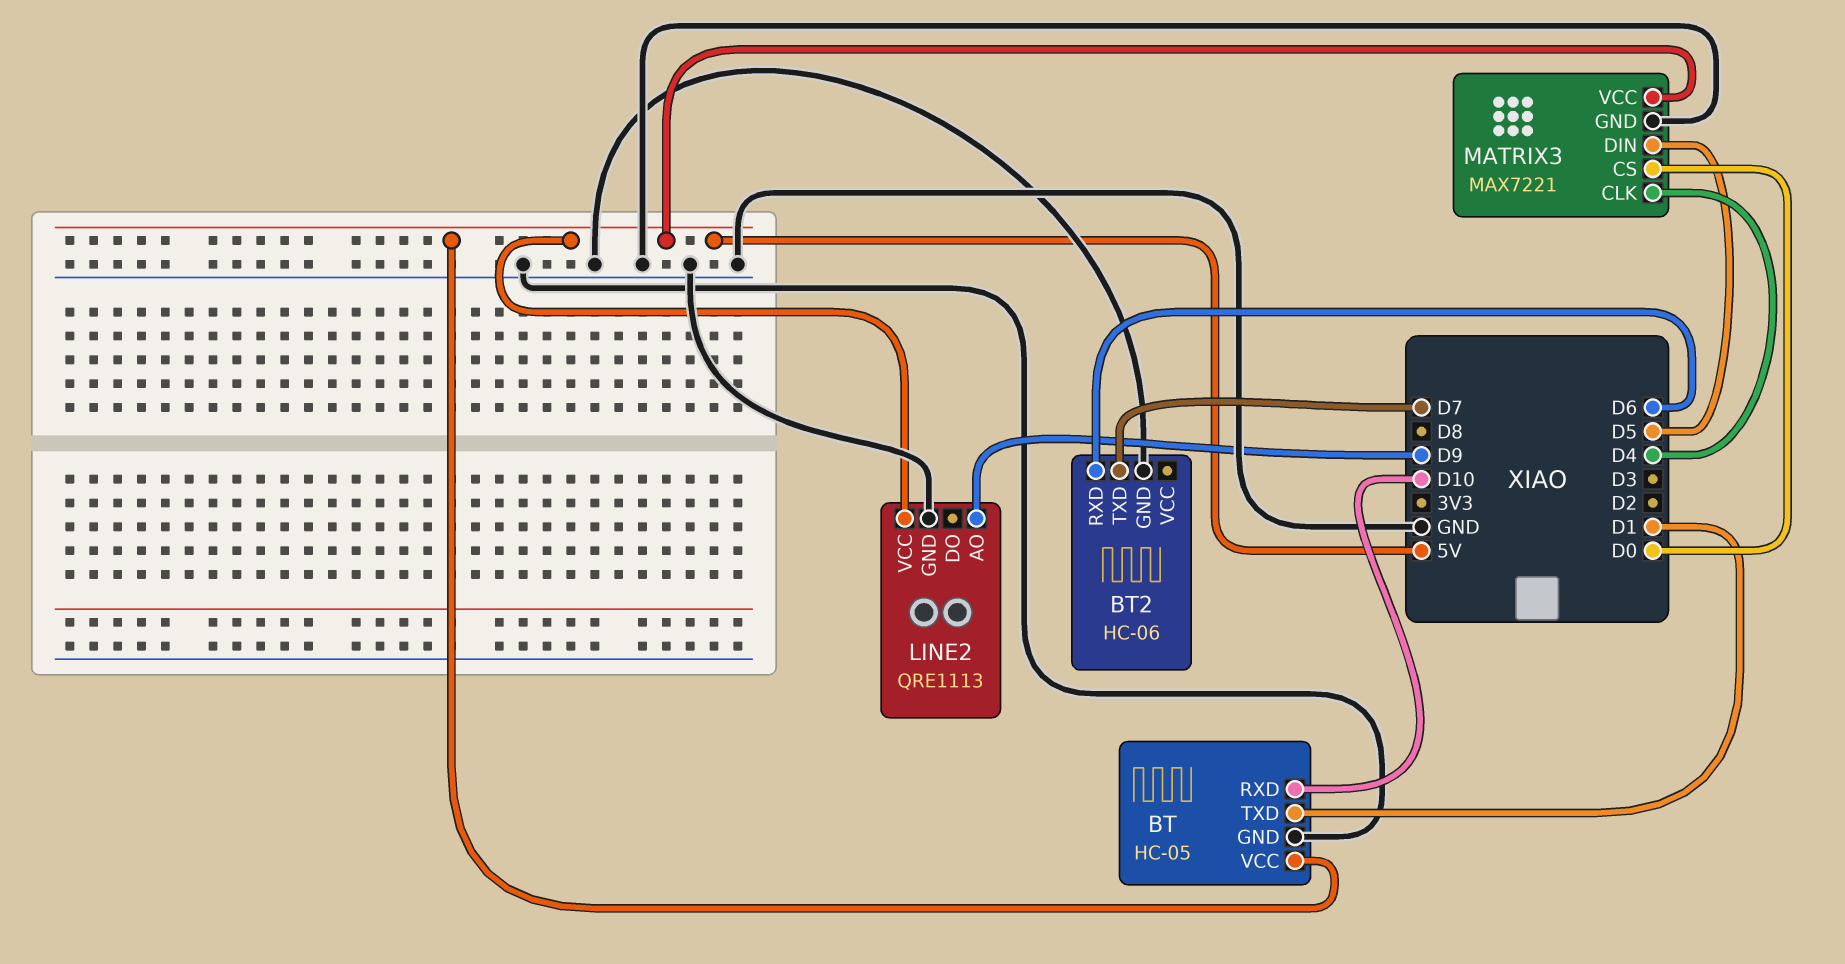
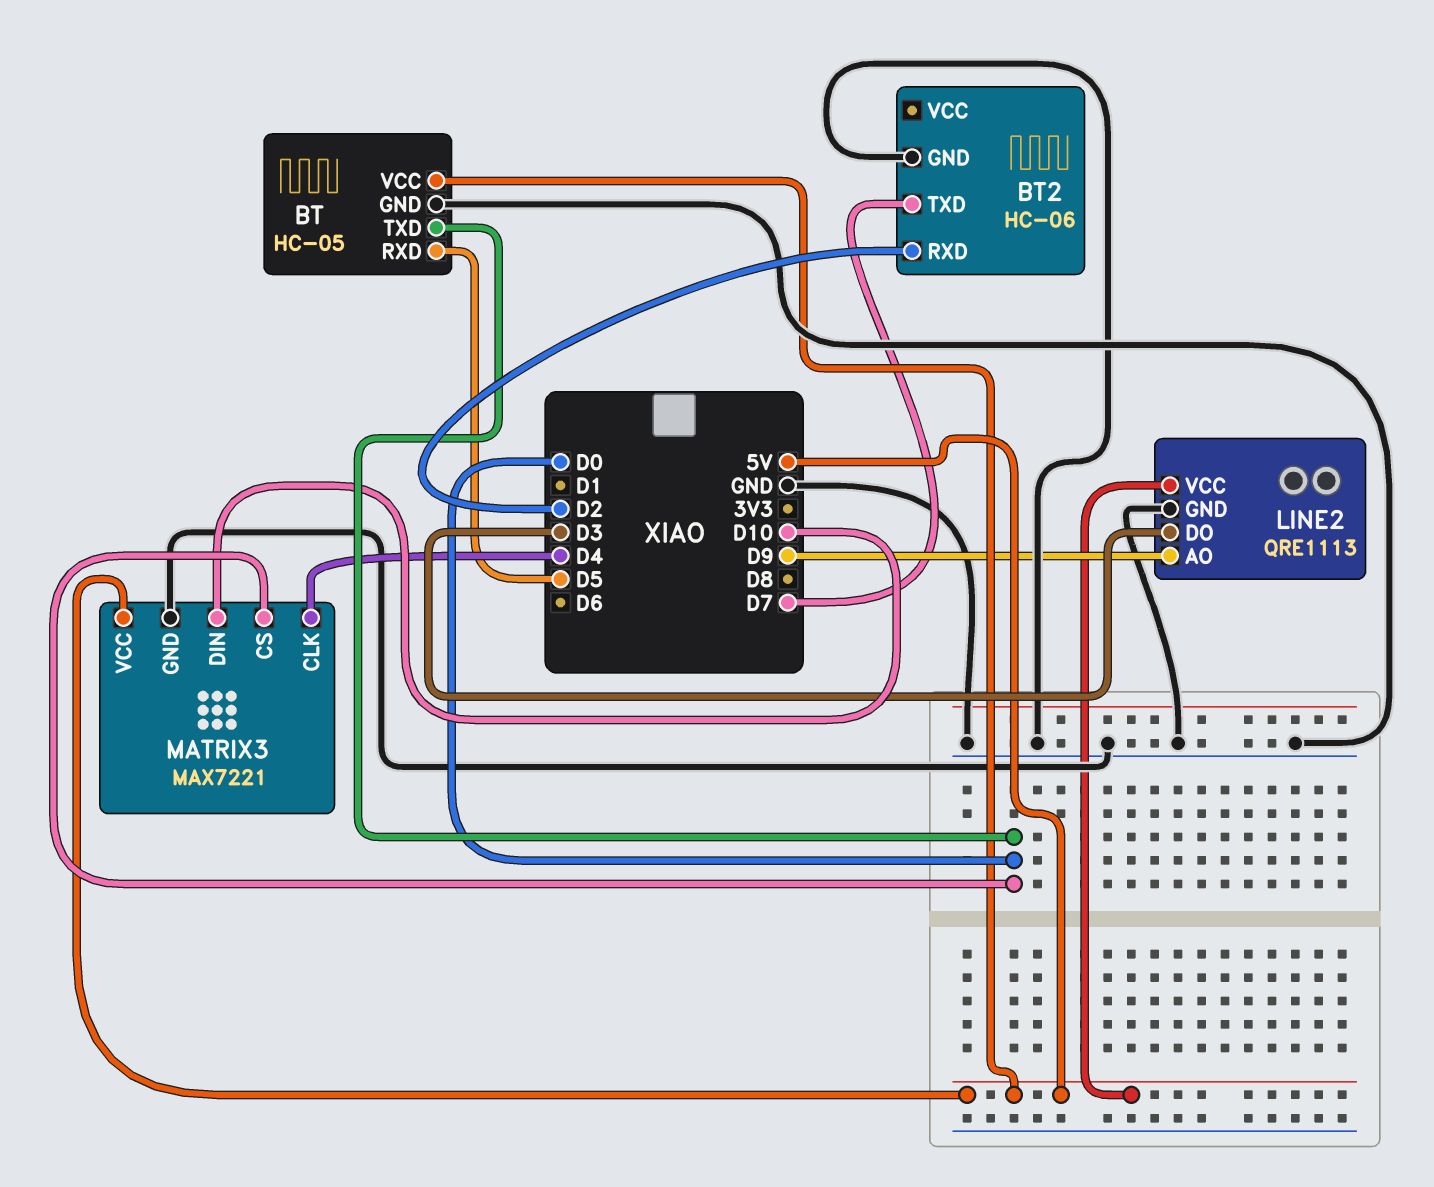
BT pin RXD: D10 -> D5
BT pin TXD: D1 -> D0
BT2 pin RXD: D6 -> D2
LINE2 pin DO: none -> D3
MATRIX3 pin DIN: D5 -> D10

